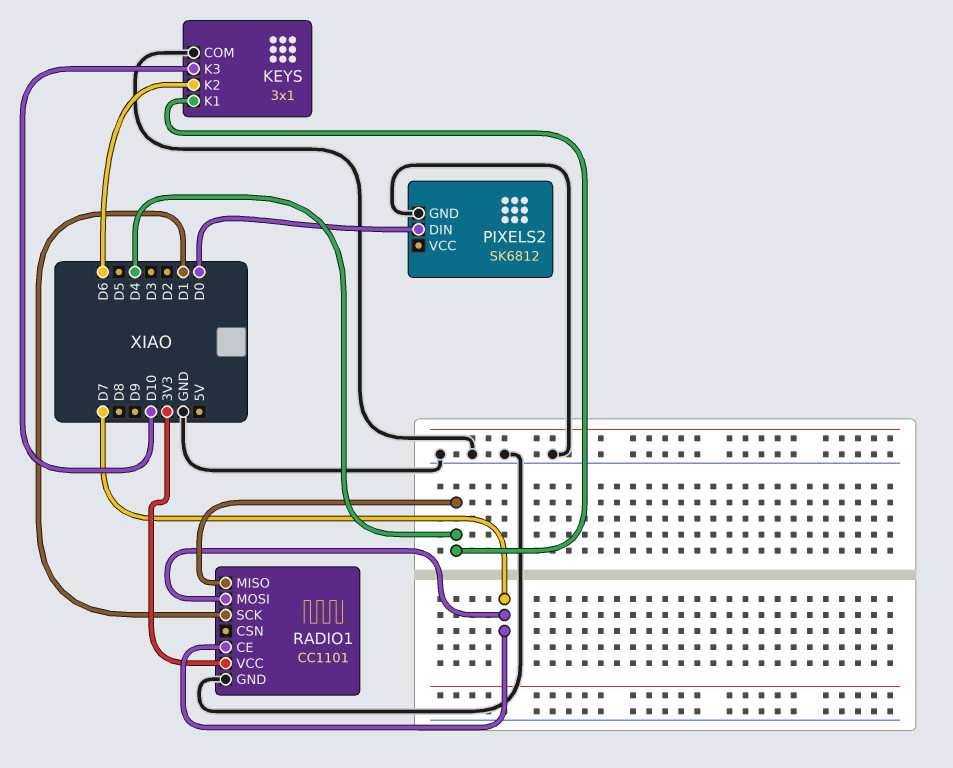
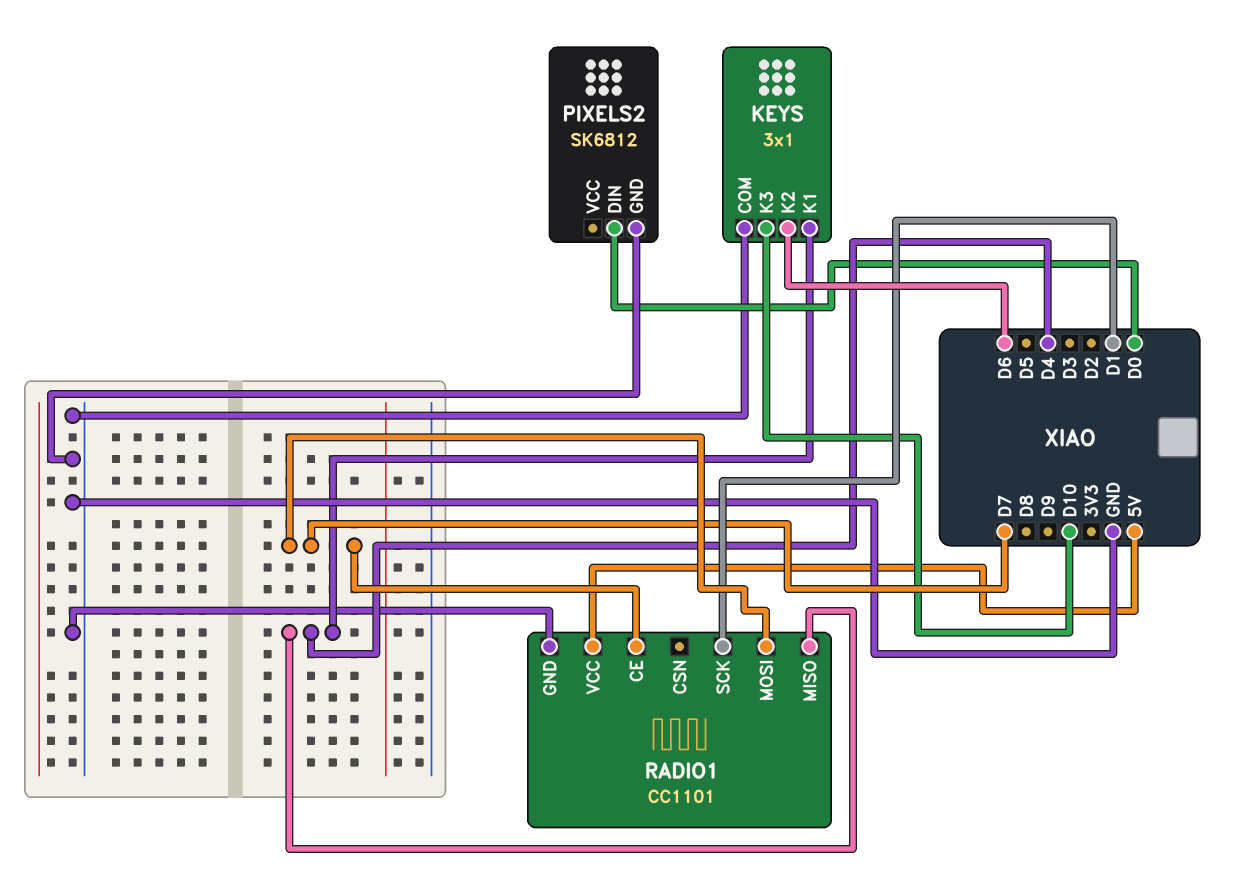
RADIO1 pin VCC: 3V3 -> 5V

